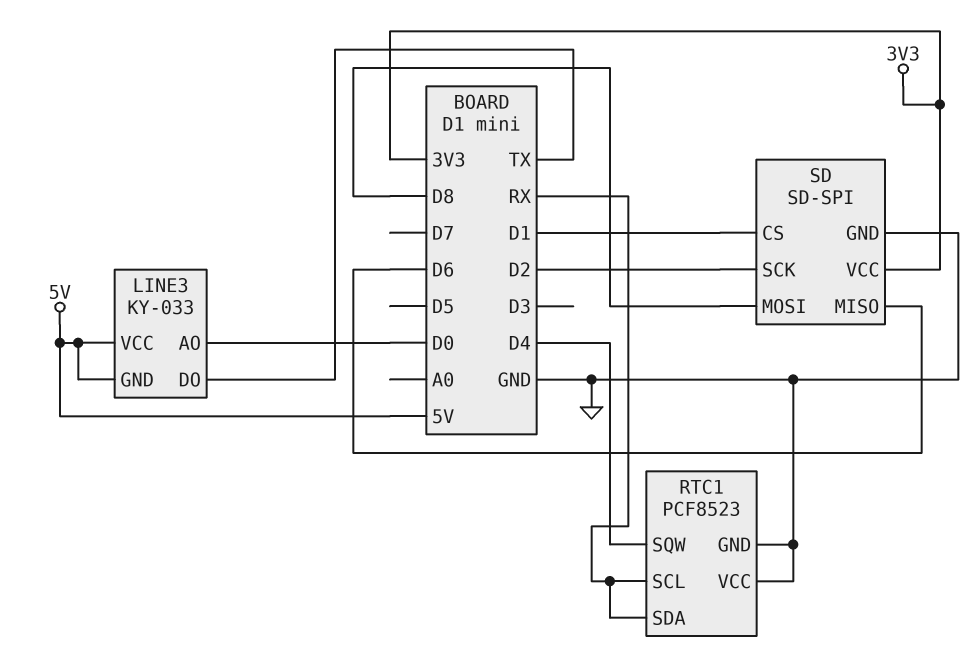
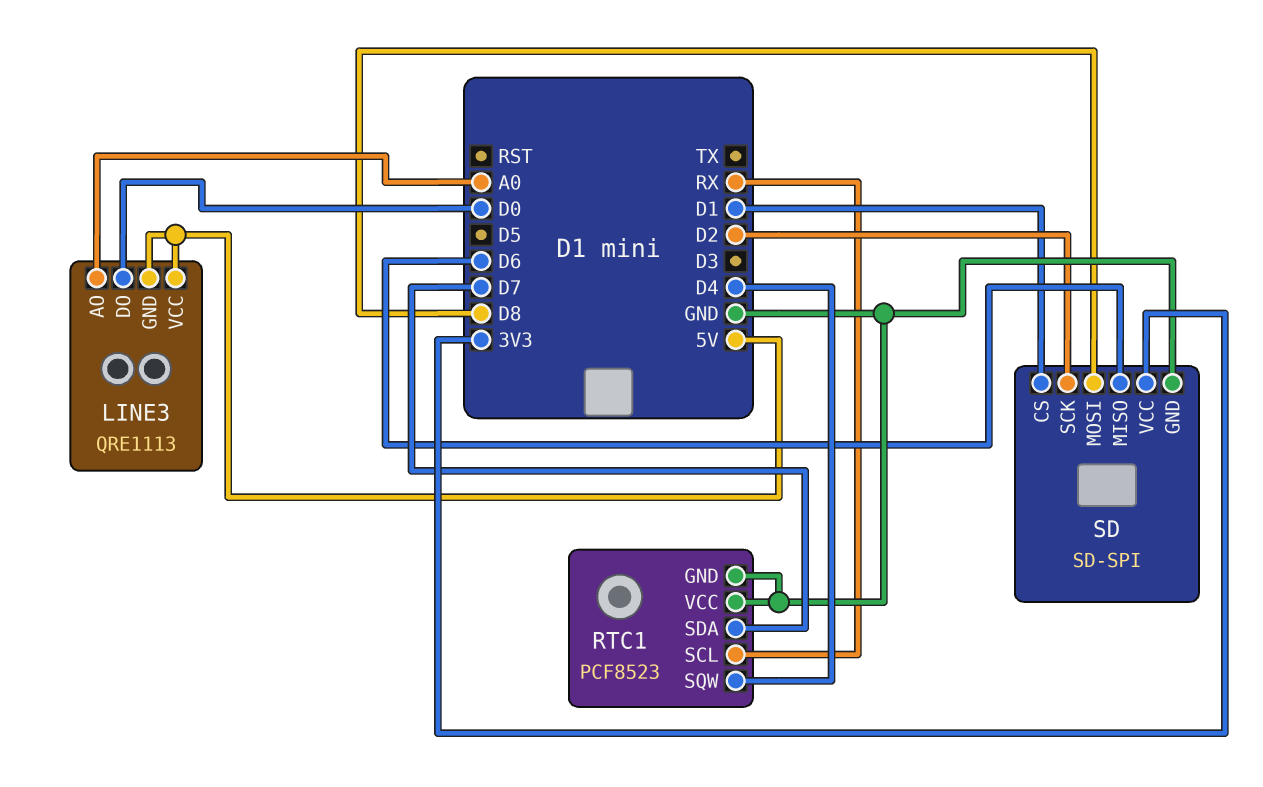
LINE3: KY-033 -> QRE1113
LINE3 pin AO: D0 -> A0
LINE3 pin DO: TX -> D0
RTC1 pin SDA: RX -> D7

